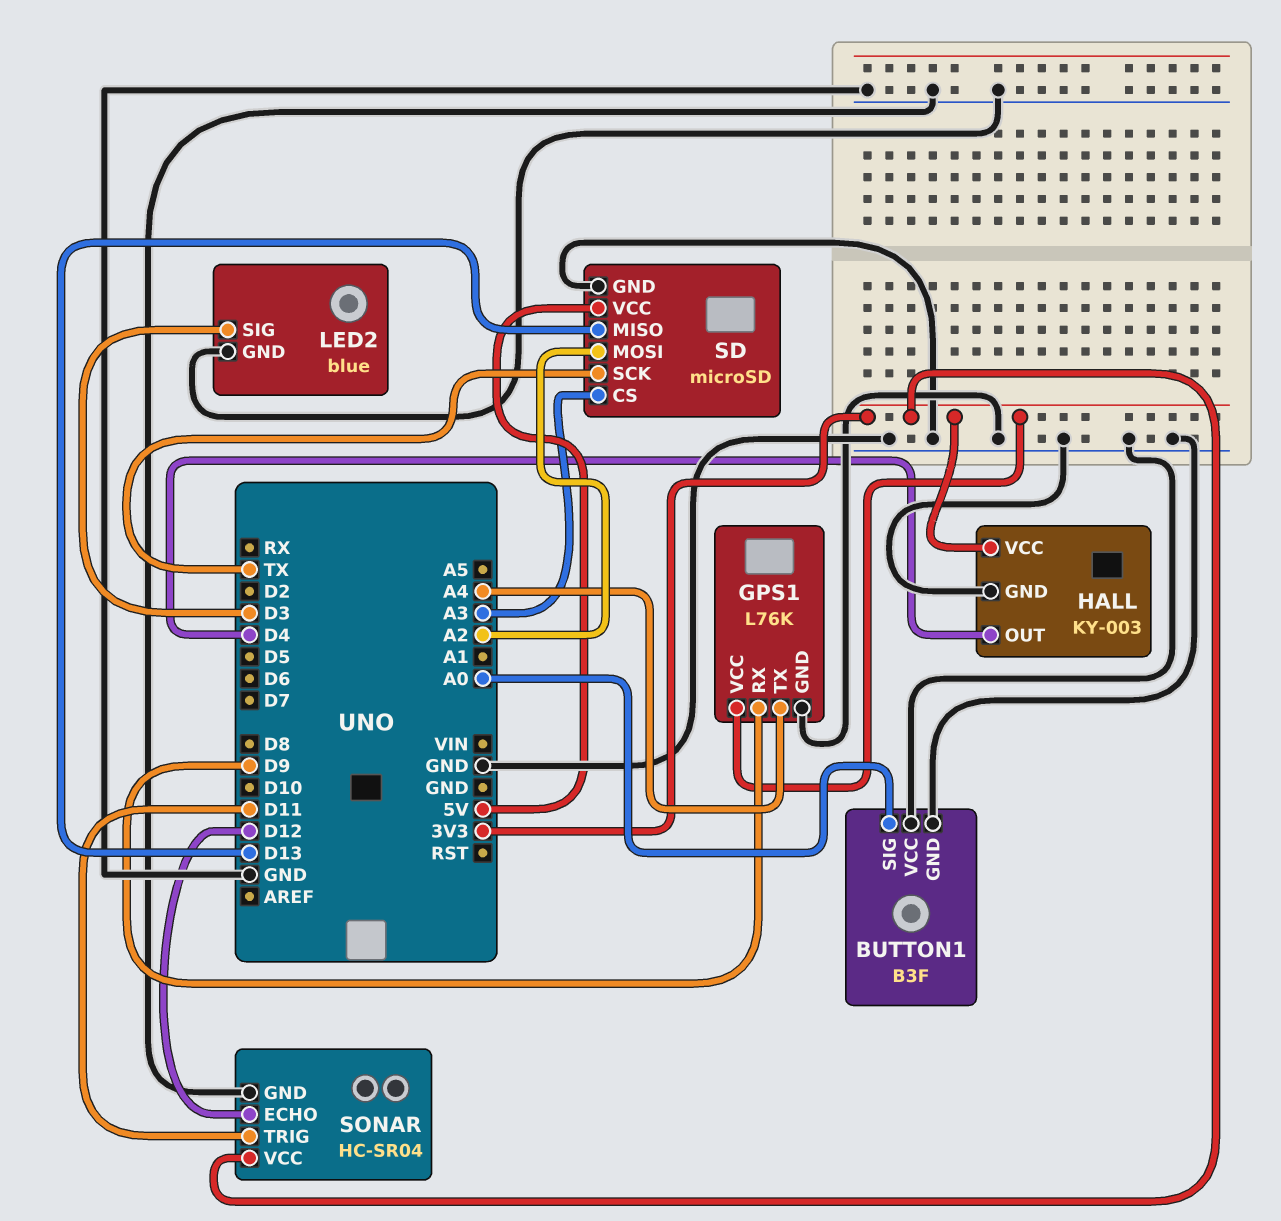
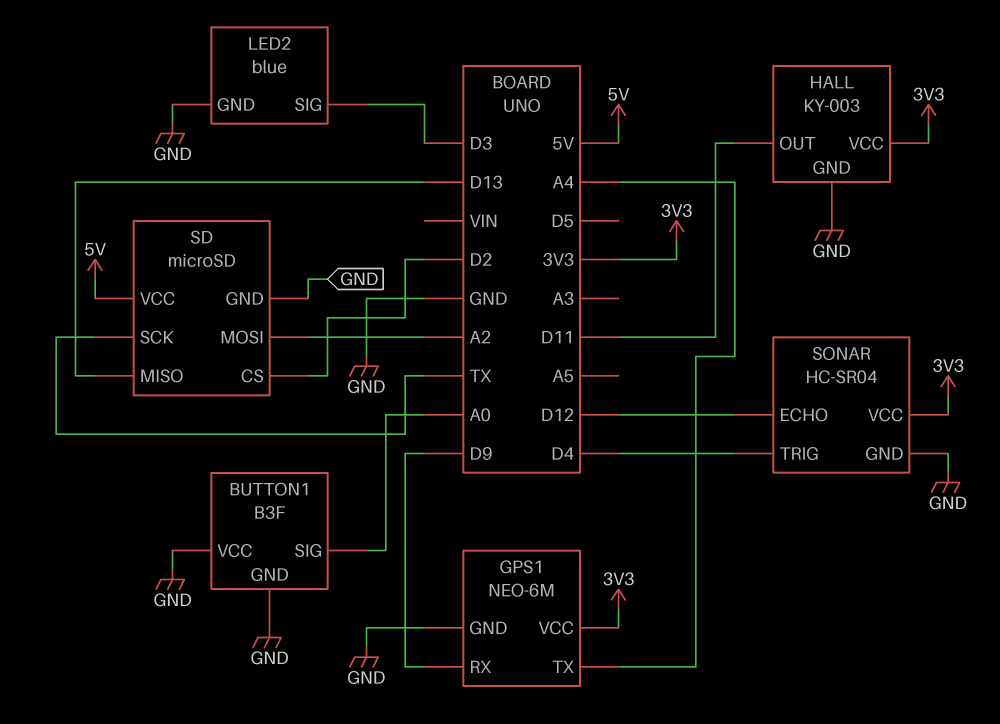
GPS1: L76K -> NEO-6M
HALL pin OUT: D4 -> D11
SD pin CS: A3 -> D2
SONAR pin TRIG: D11 -> D4

